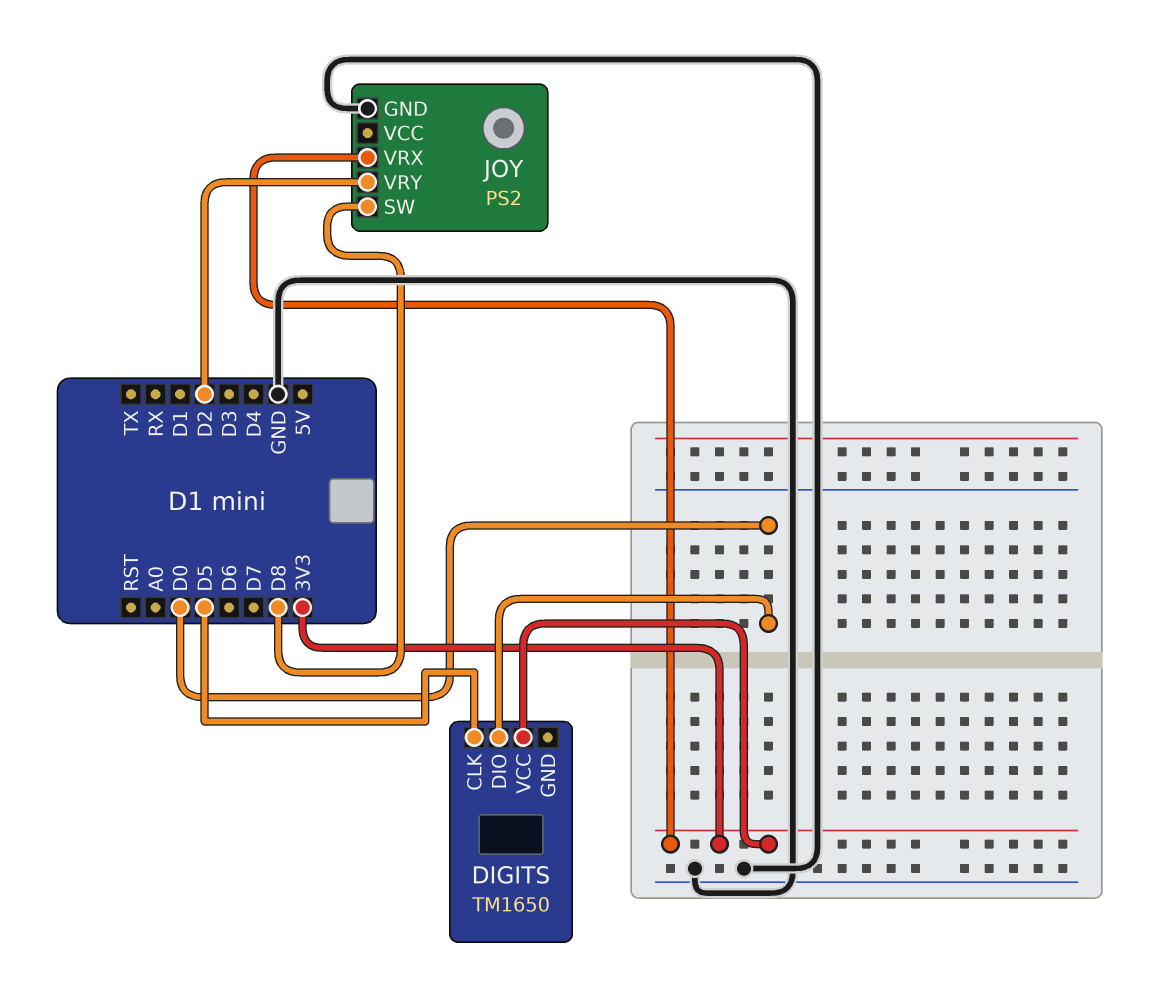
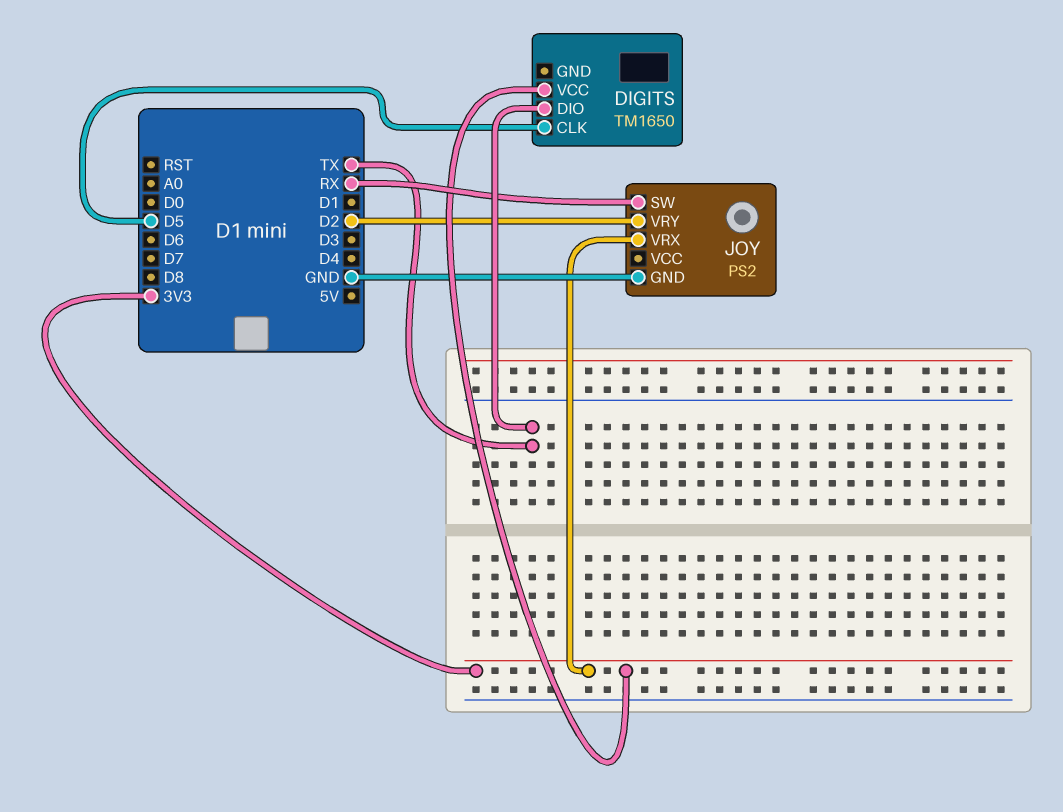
DIGITS pin DIO: D0 -> TX
JOY pin SW: D8 -> RX

